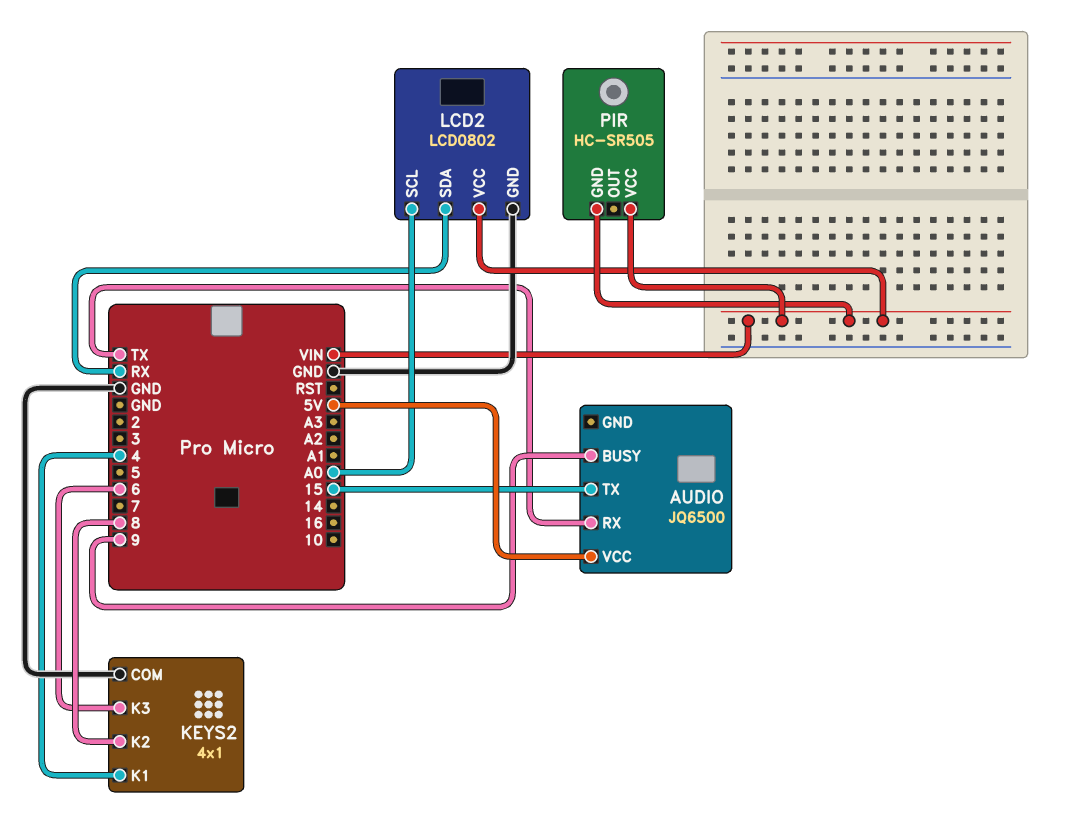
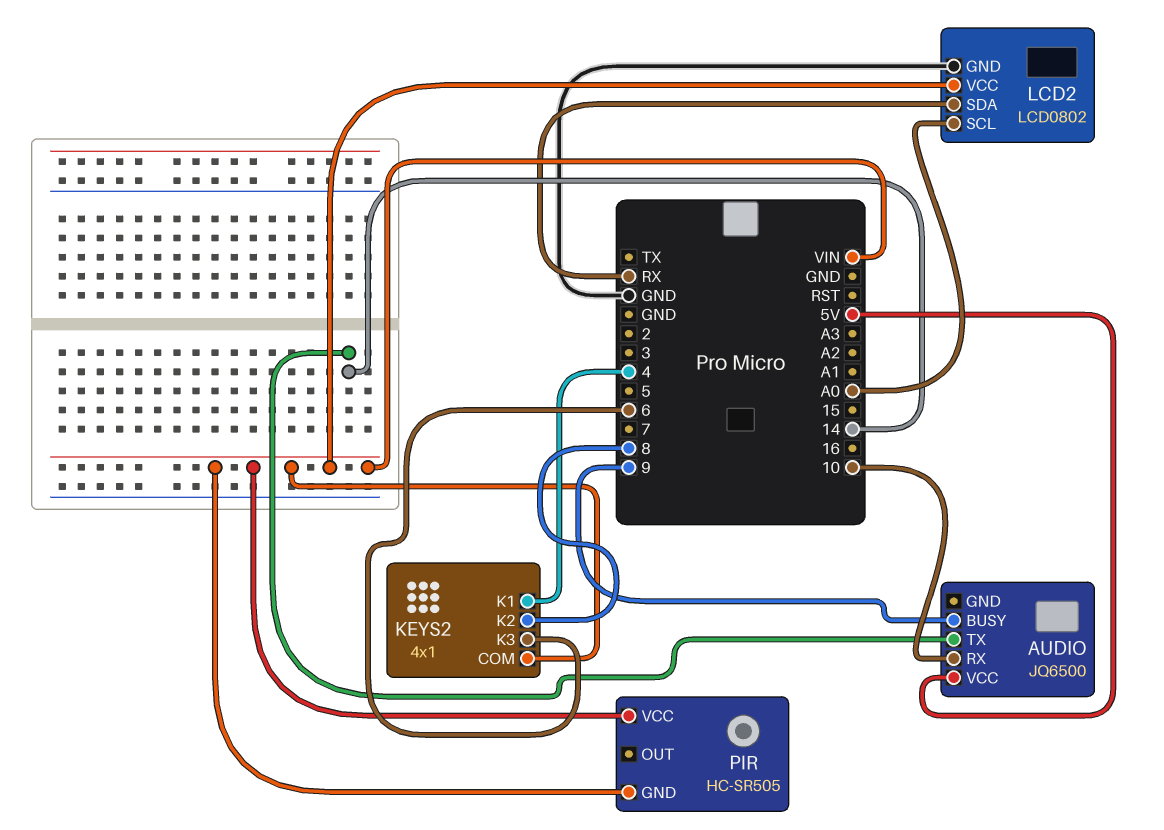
AUDIO pin RX: TX -> 10
AUDIO pin TX: 15 -> 14
KEYS2 pin COM: GND -> VIN

